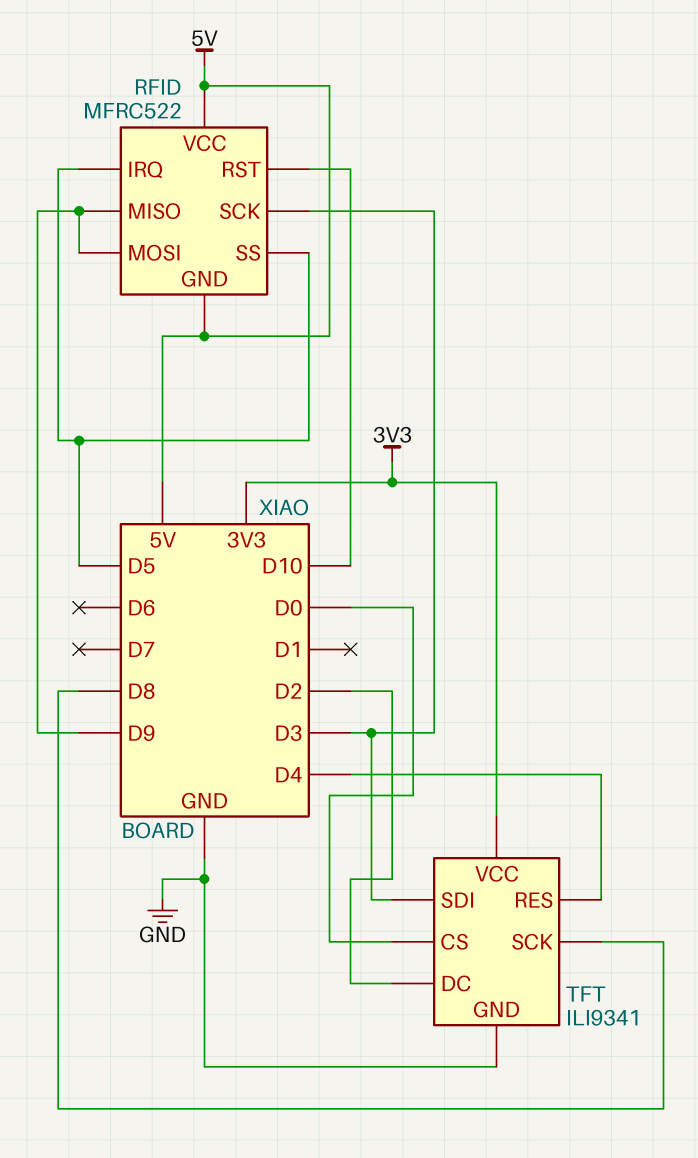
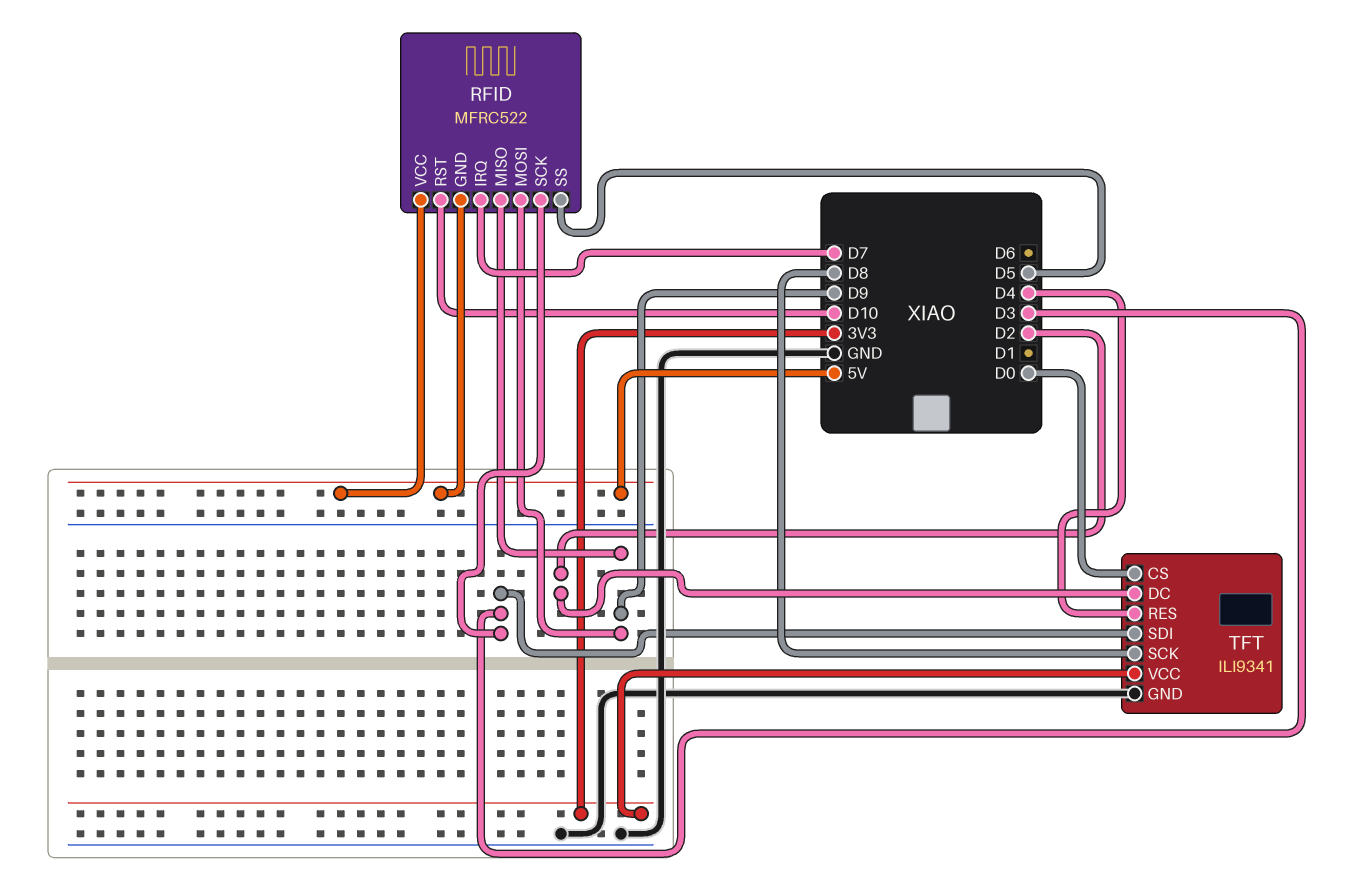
RFID pin IRQ: D5 -> D7

